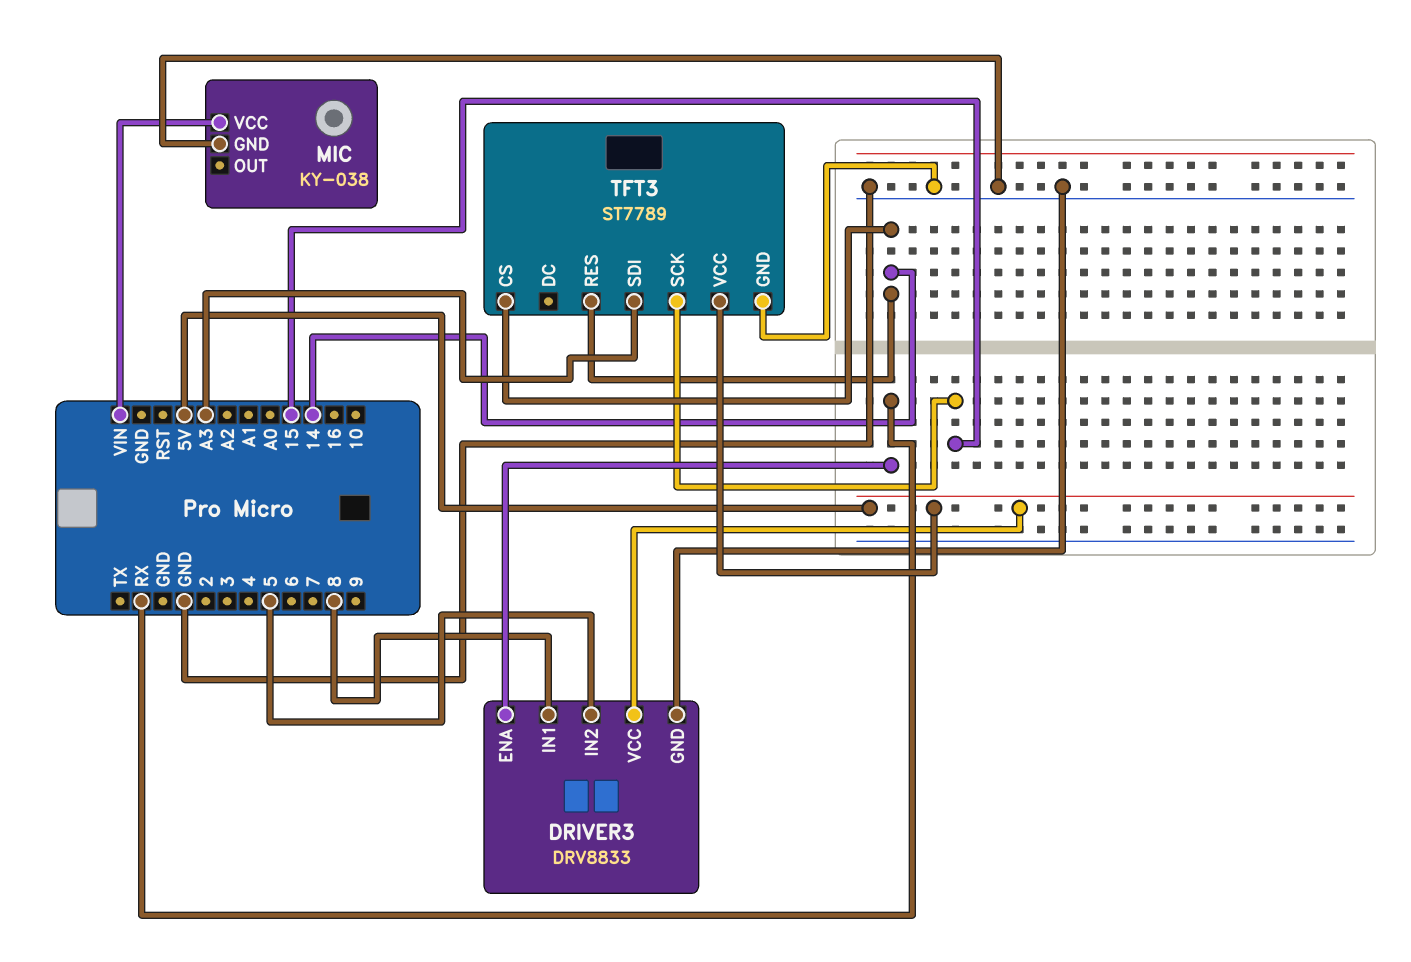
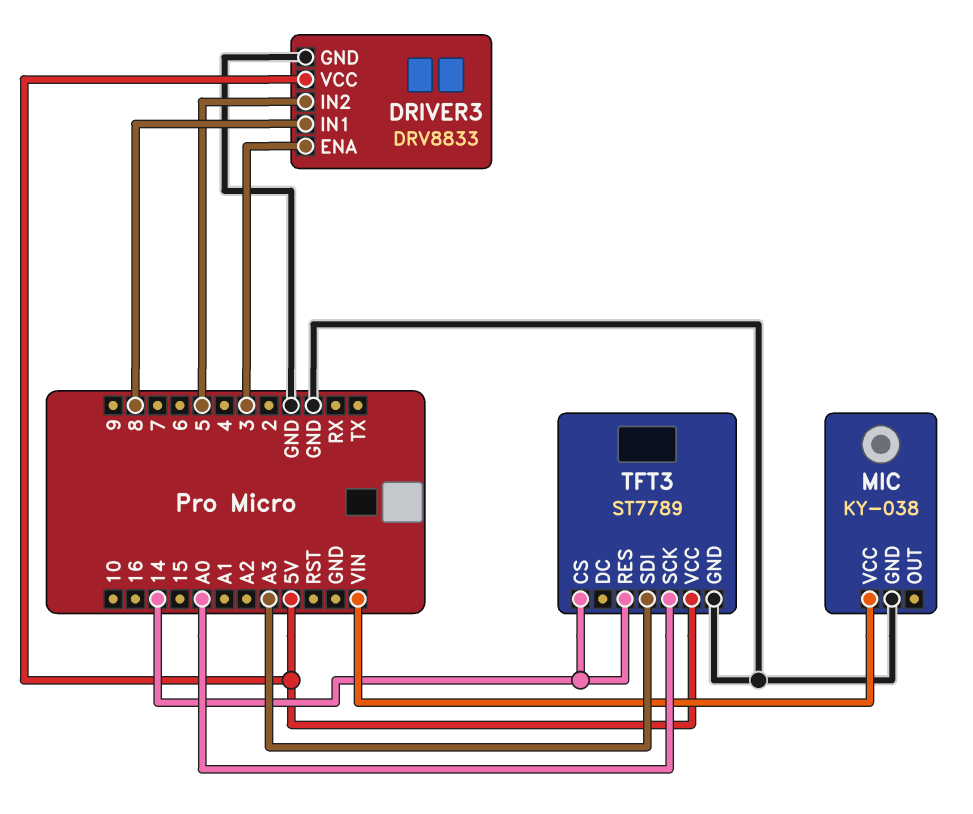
DRIVER3 pin ENA: RX -> 3
TFT3 pin SCK: 15 -> A0

